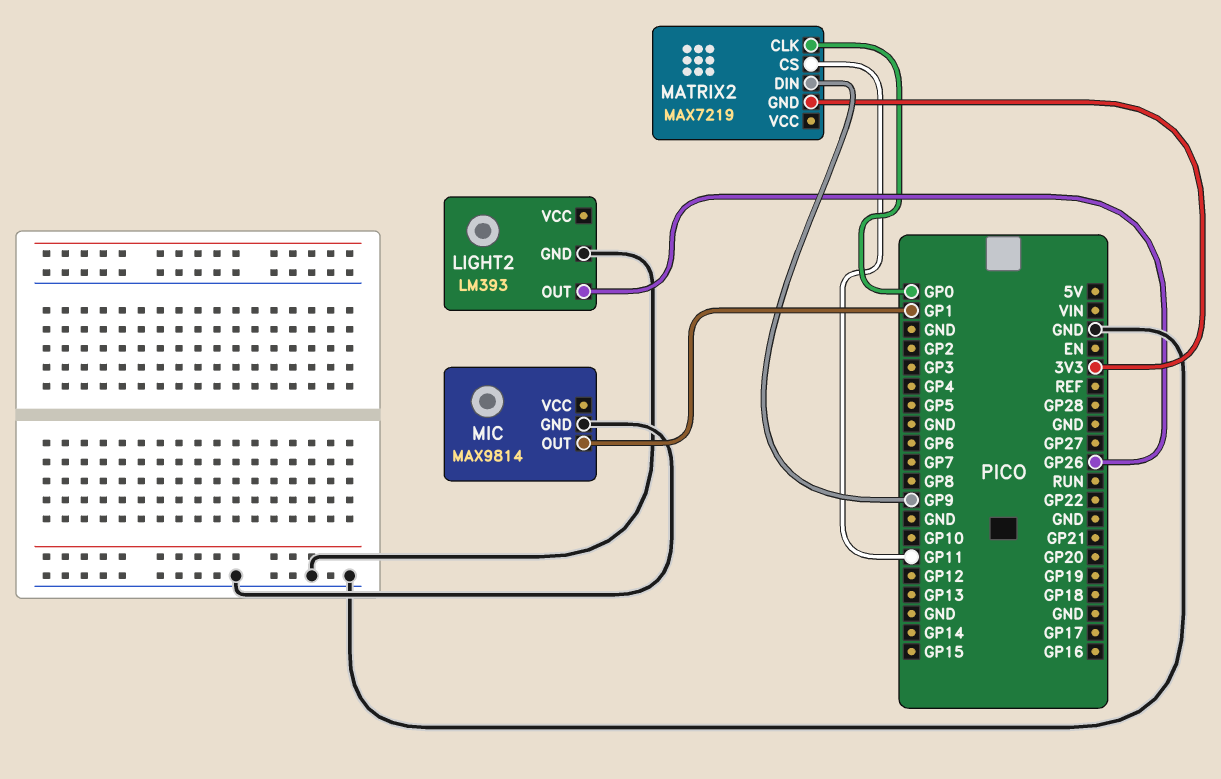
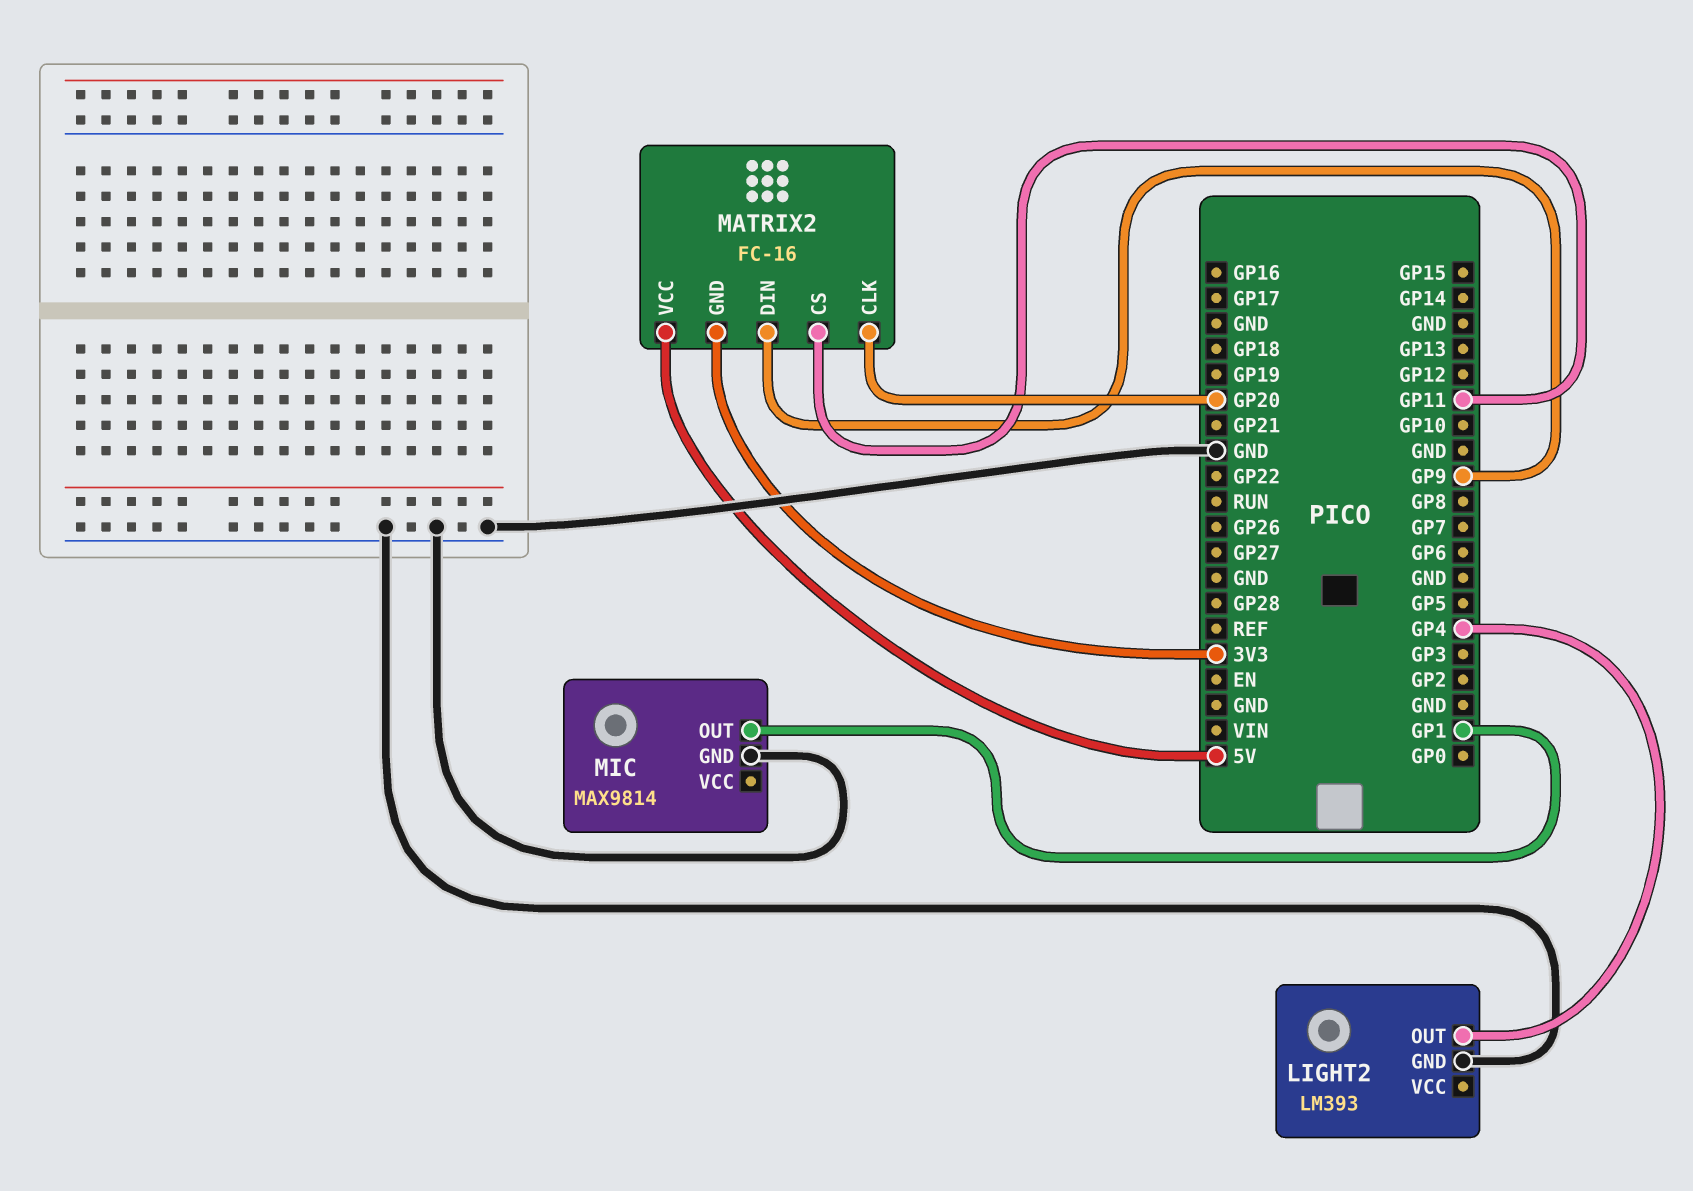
LIGHT2 pin OUT: GP26 -> GP4
MATRIX2: MAX7219 -> FC-16
MATRIX2 pin CLK: GP0 -> GP20
MATRIX2 pin VCC: none -> 5V

